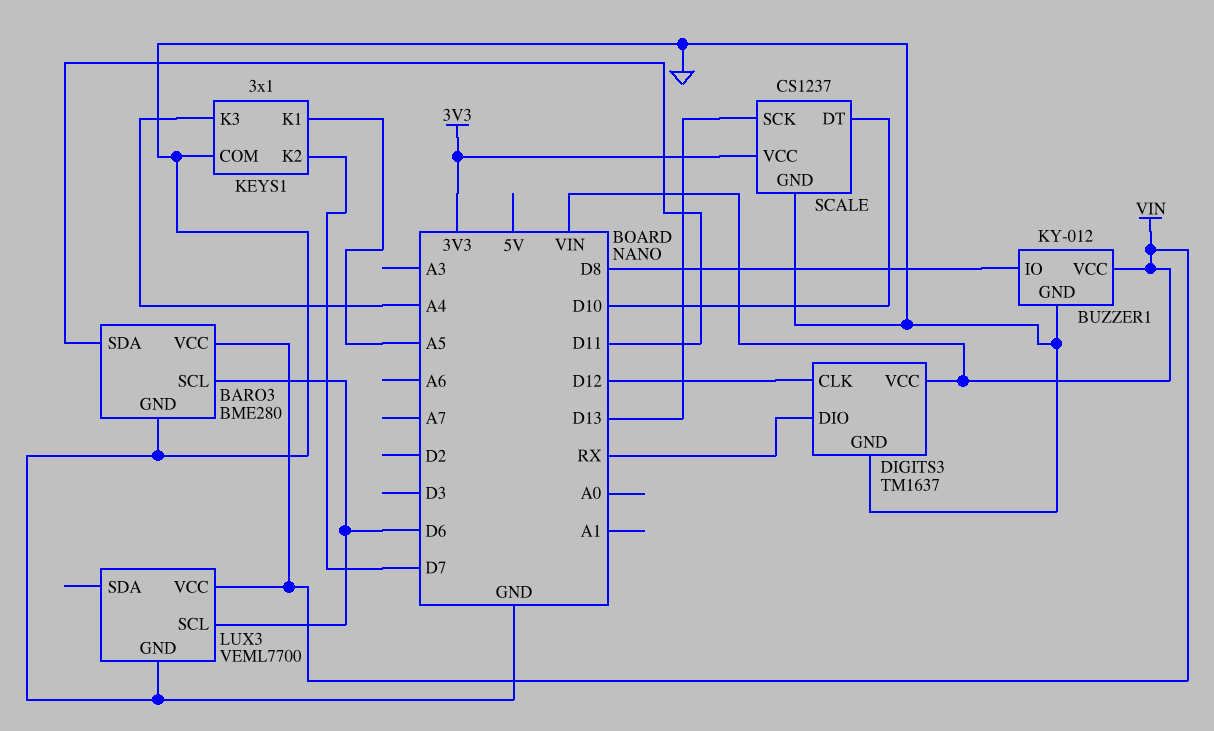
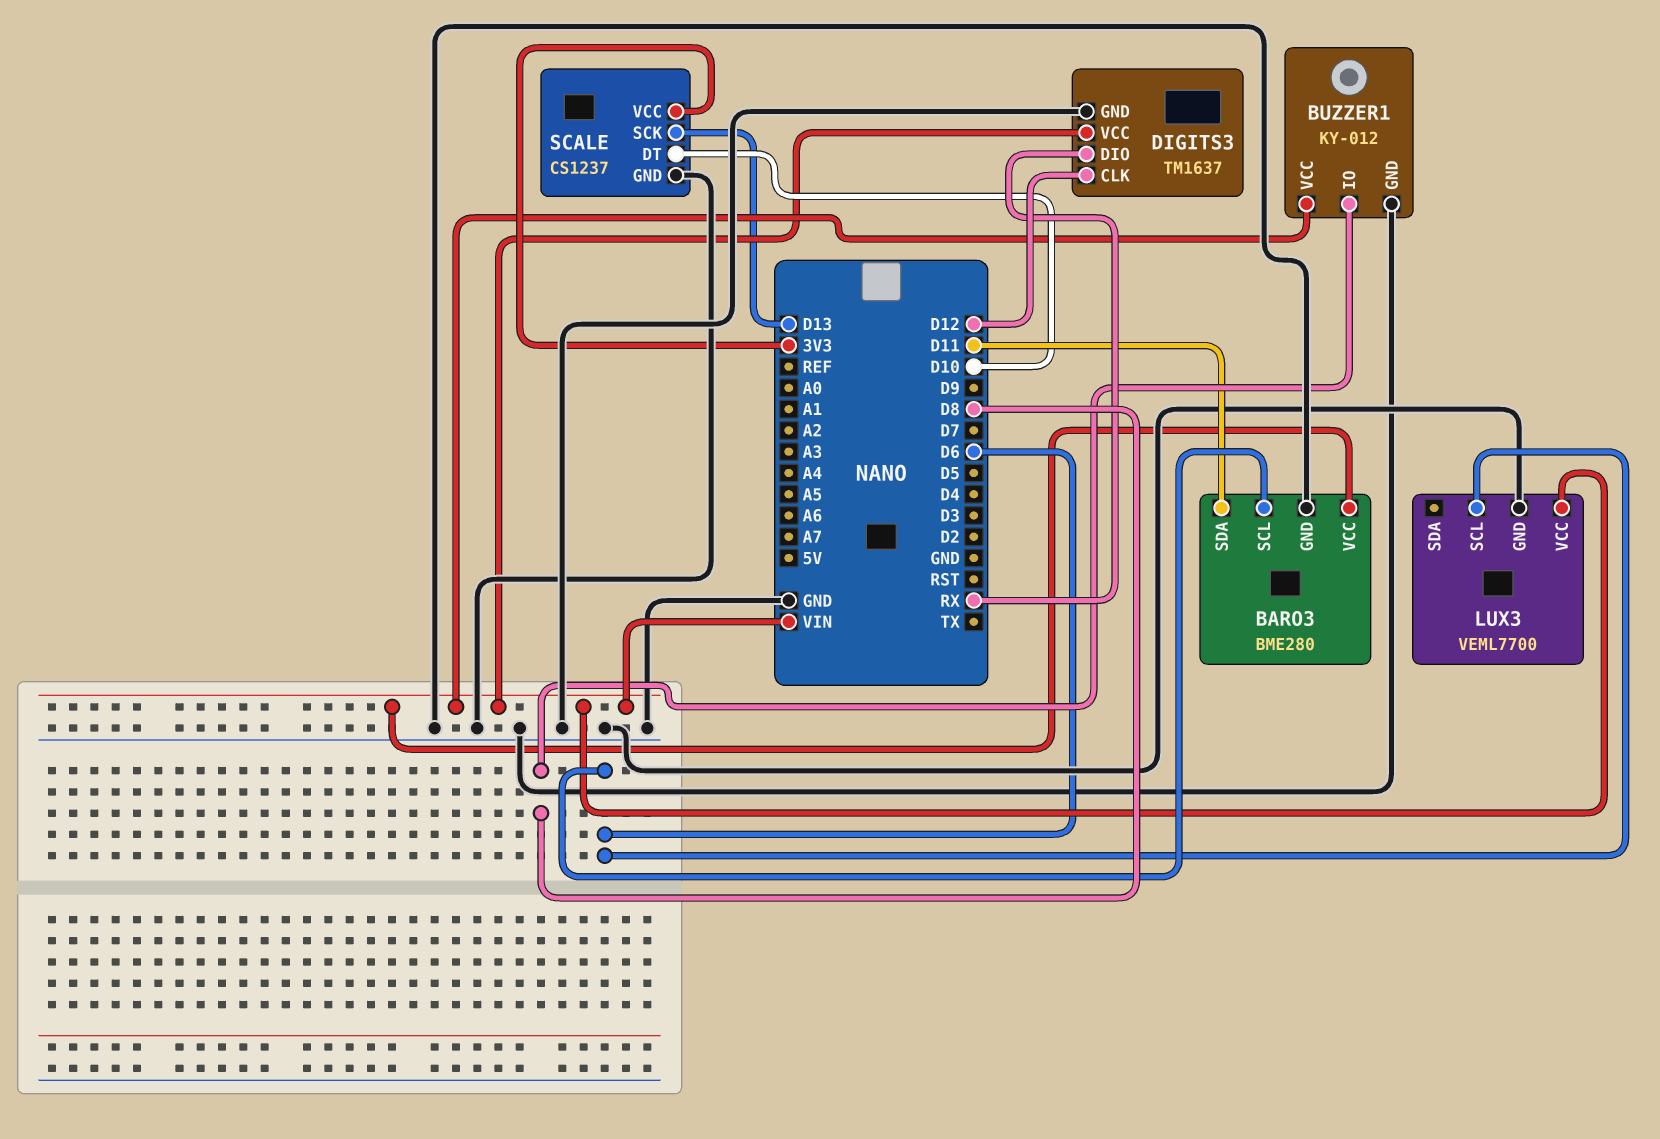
KEYS1: 3x1 -> none
KEYS1 pin COM: GND -> none
KEYS1 pin K1: A5 -> none
KEYS1 pin K2: D7 -> none
KEYS1 pin K3: A4 -> none

